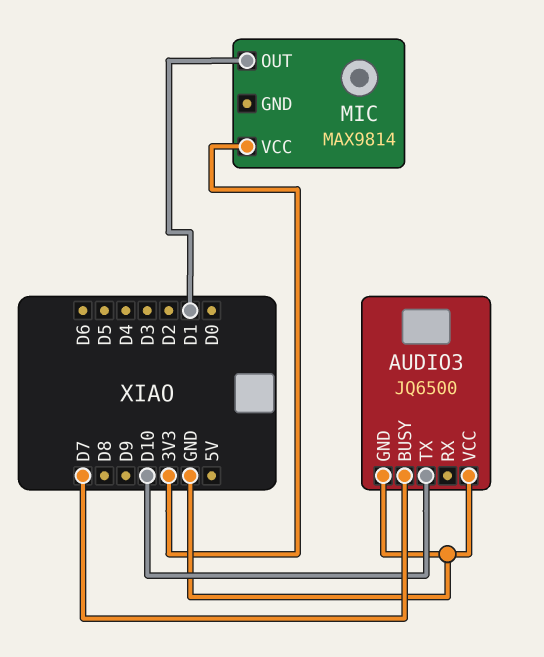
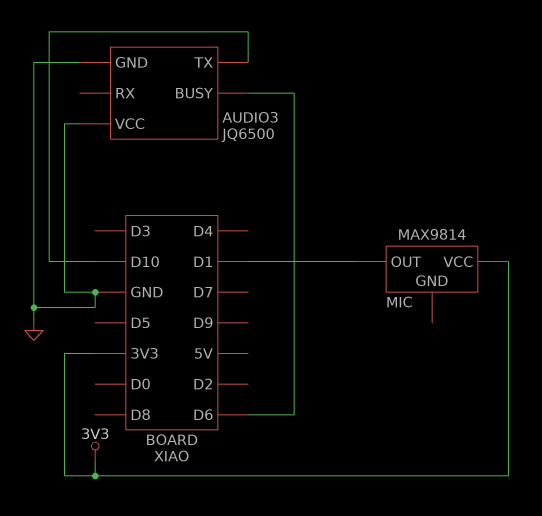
AUDIO3 pin BUSY: D7 -> D6

